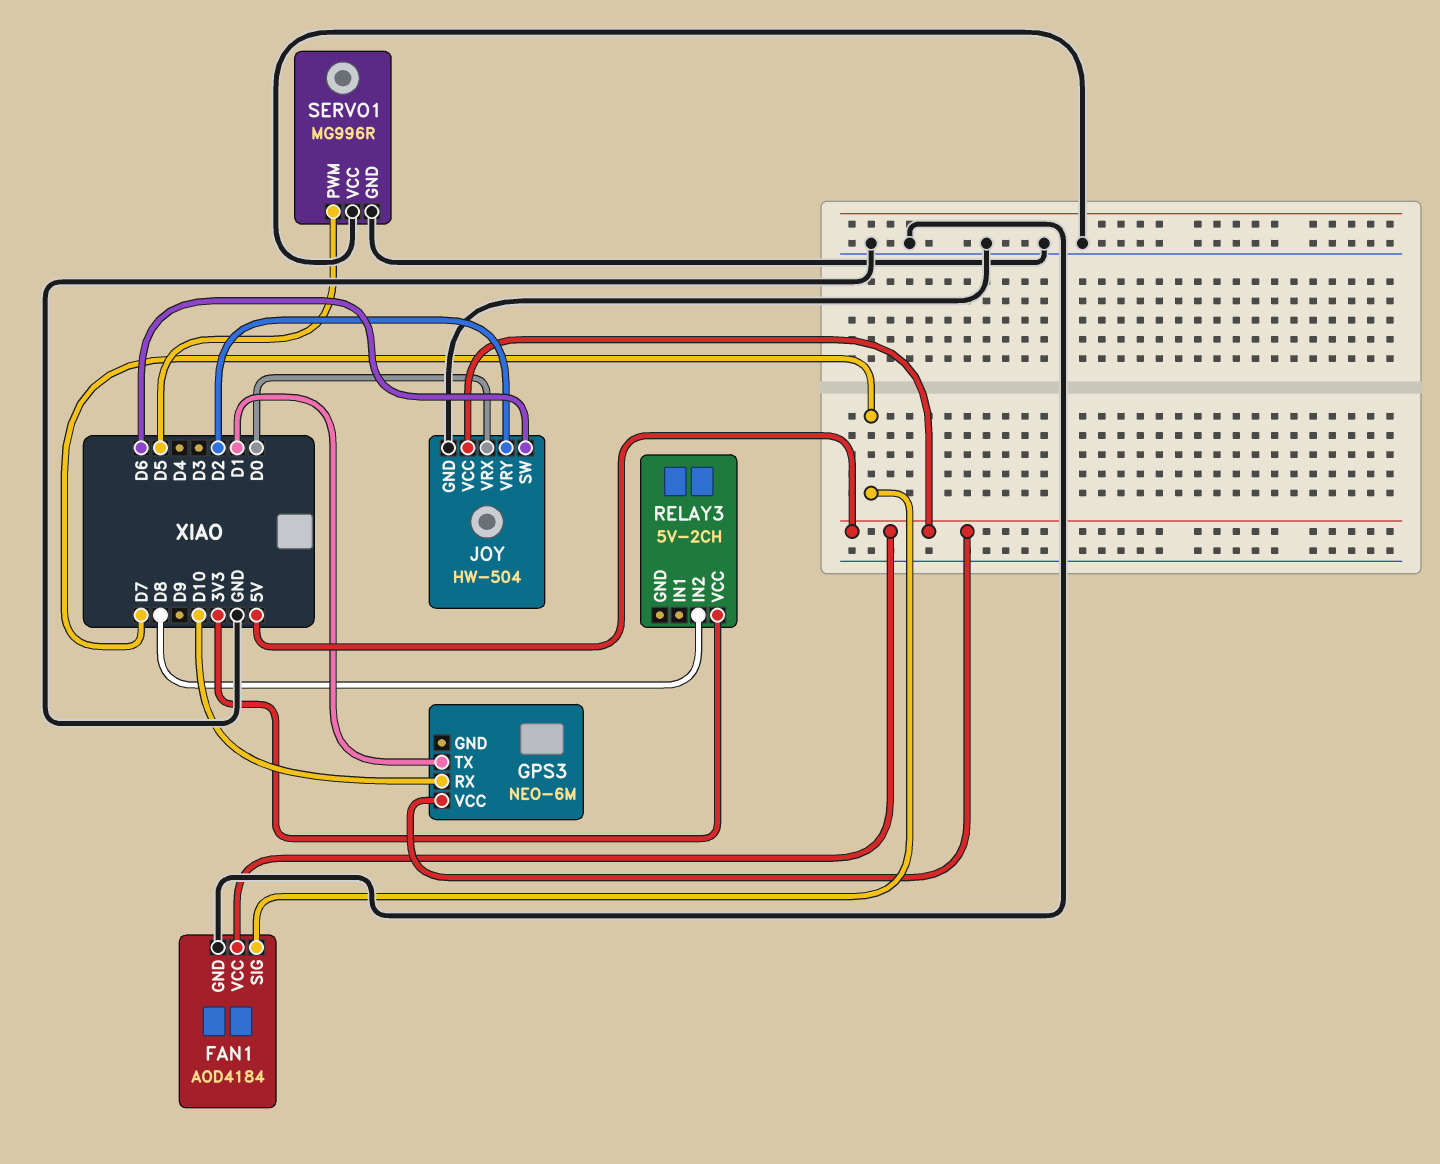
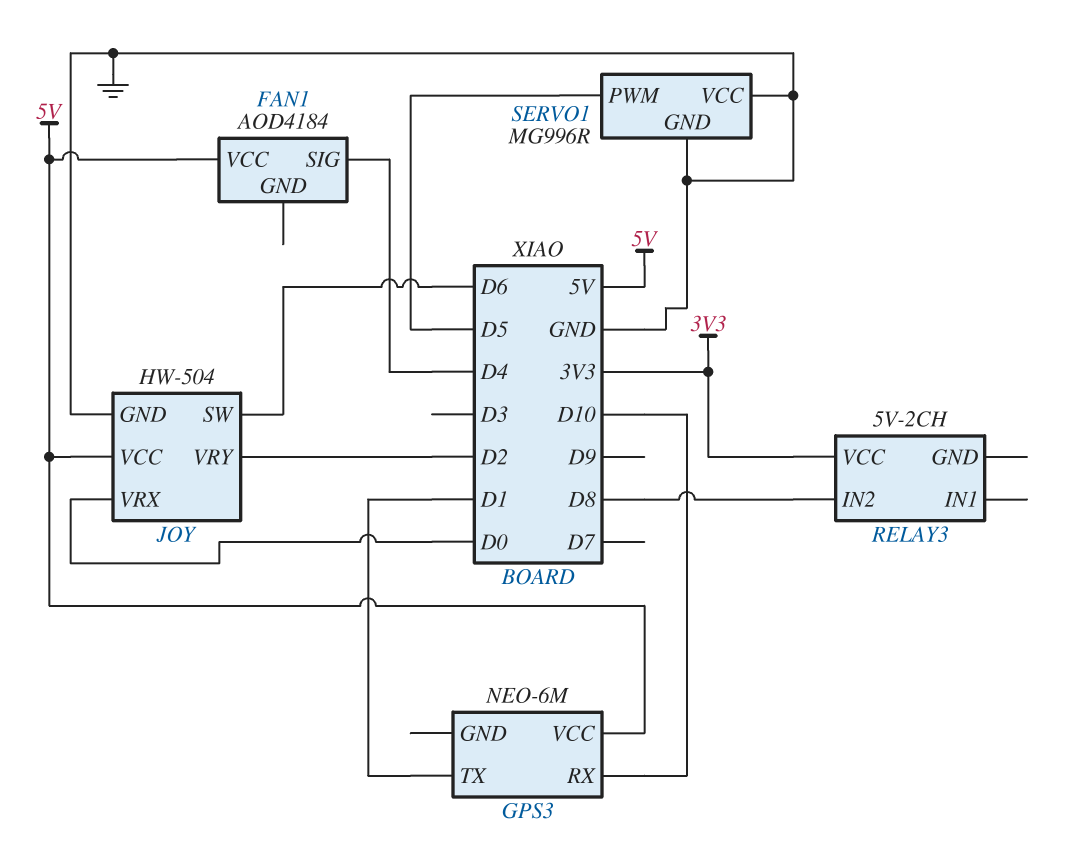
FAN1 pin GND: GND -> none
FAN1 pin SIG: D7 -> D4

